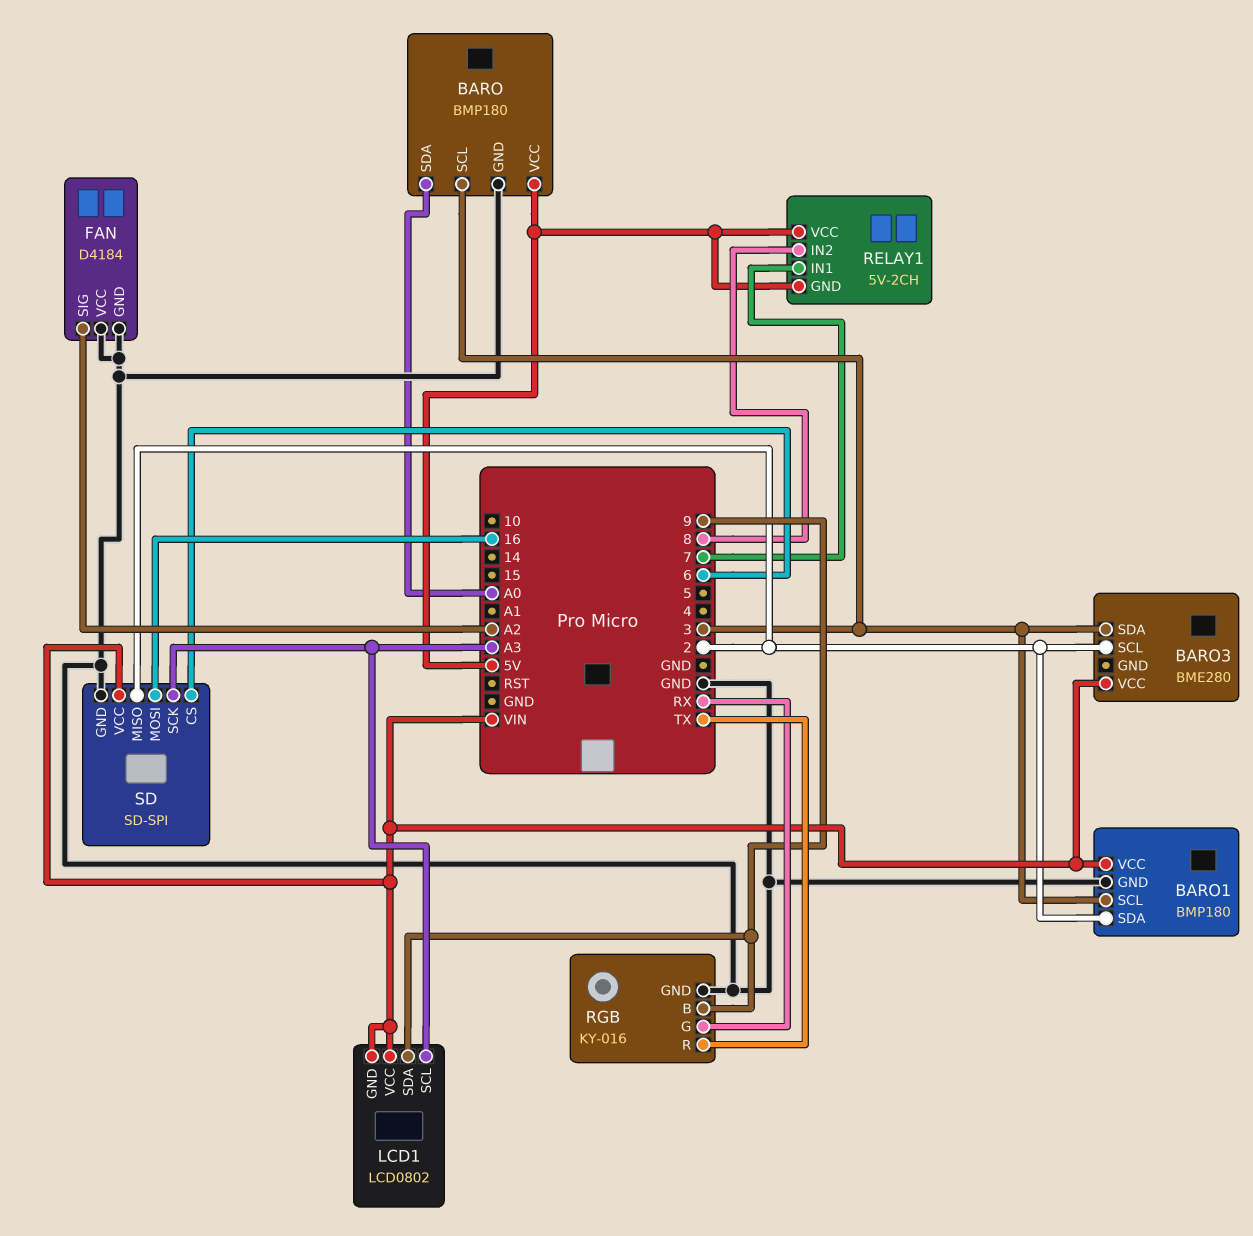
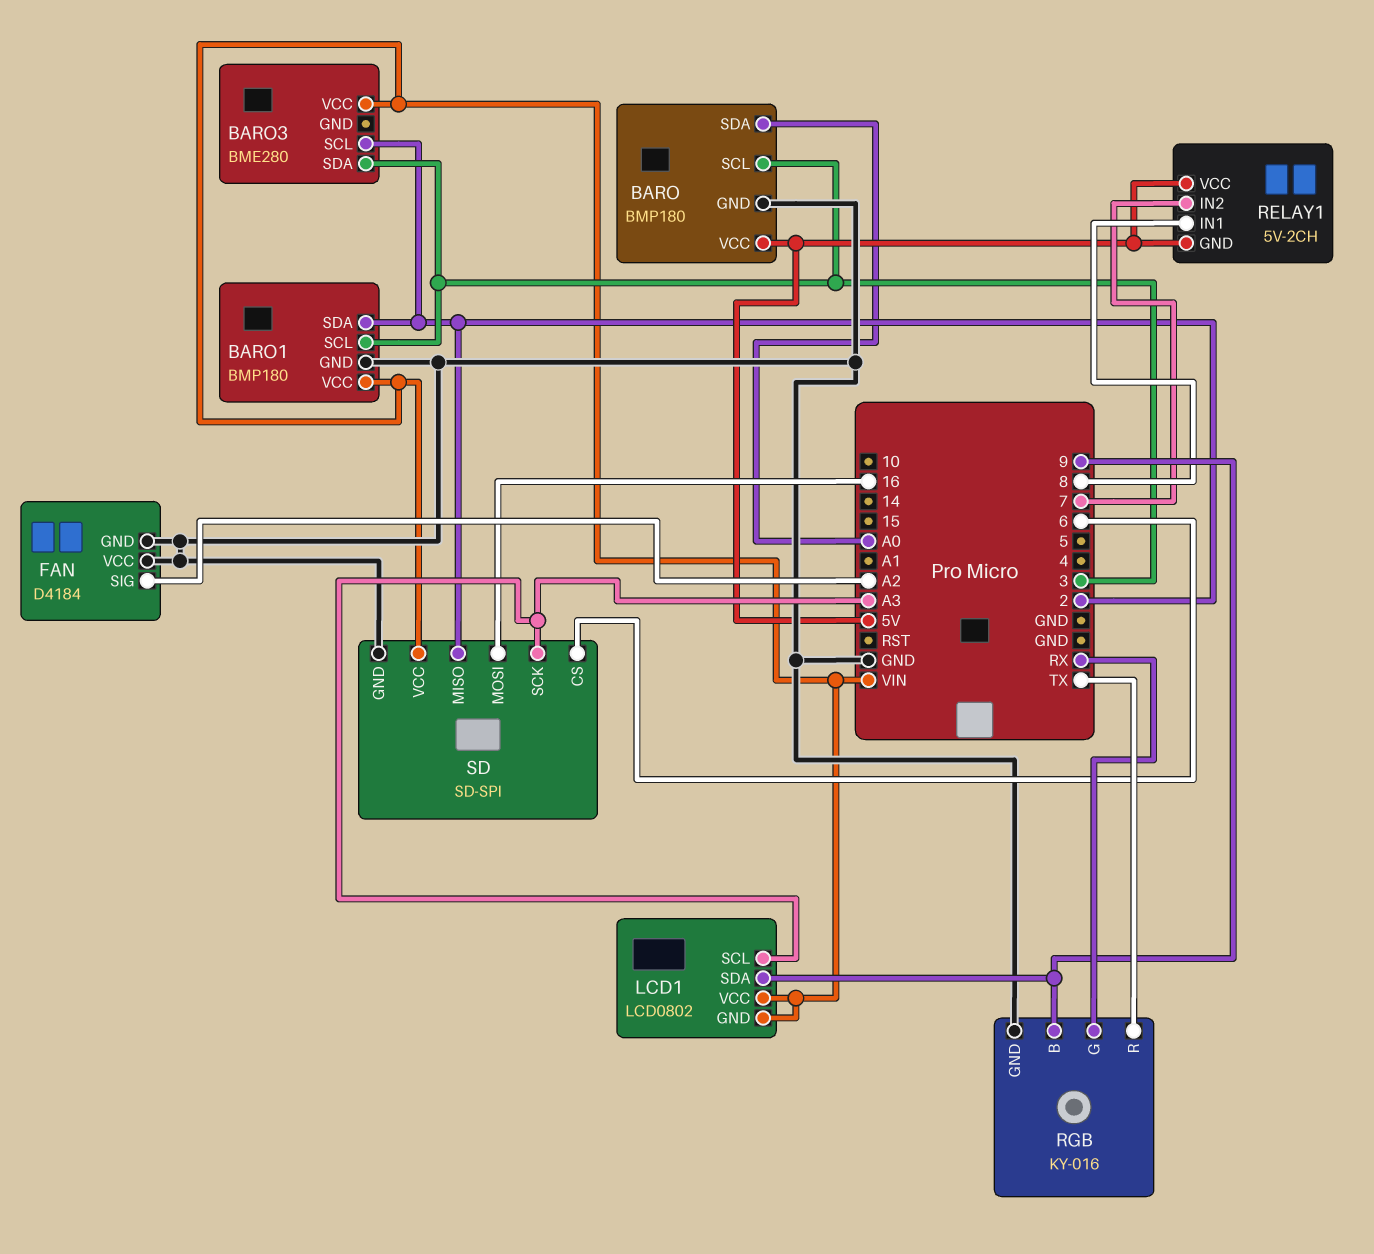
RELAY1 pin IN1: 7 -> 8
RELAY1 pin IN2: 8 -> 7

